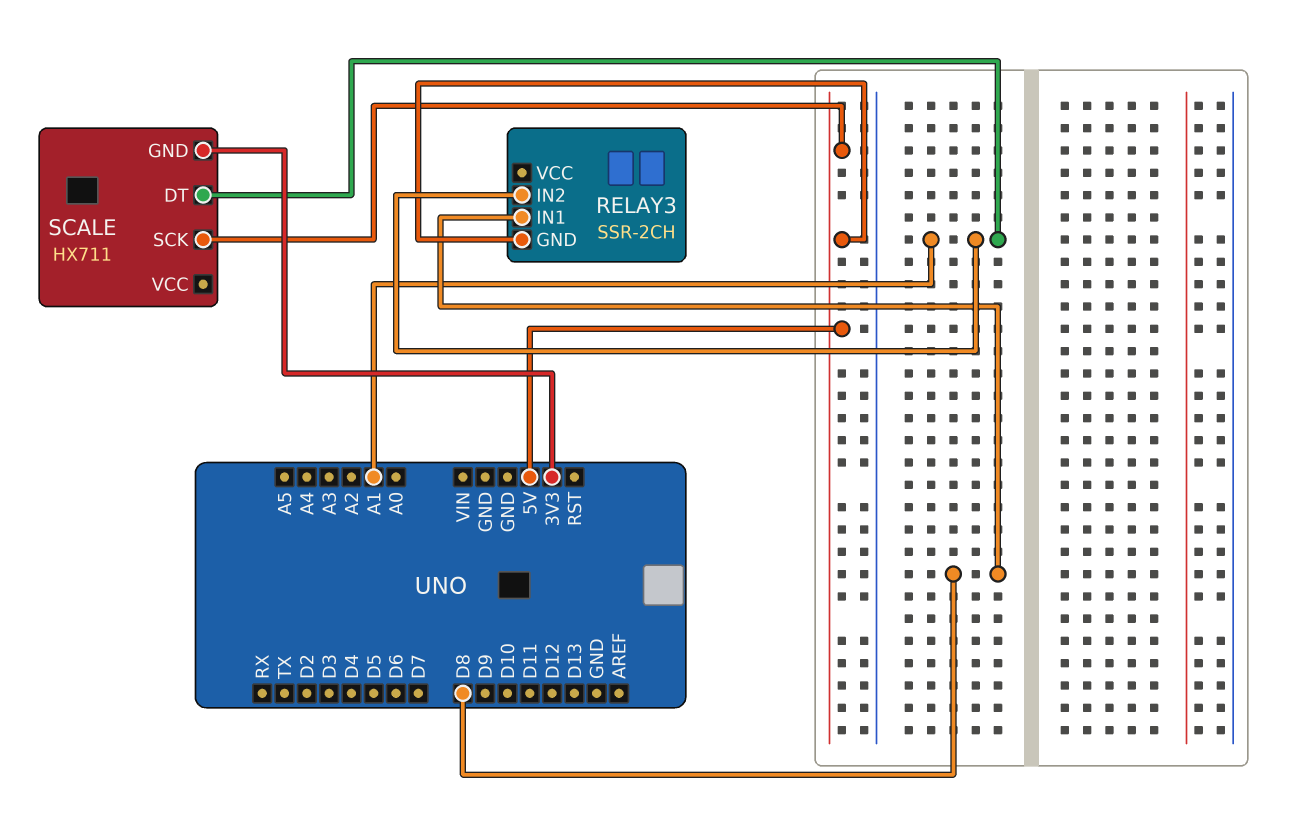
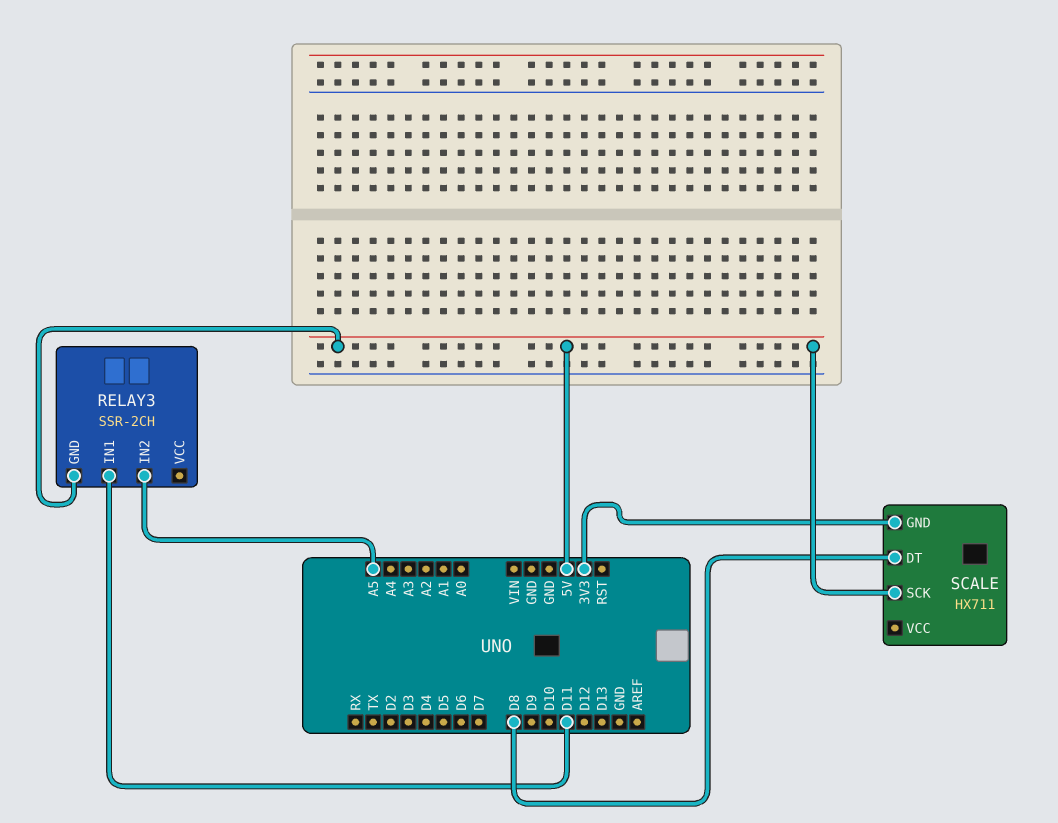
RELAY3 pin IN1: D8 -> D11
RELAY3 pin IN2: A1 -> A5
SCALE pin DT: A1 -> D8

